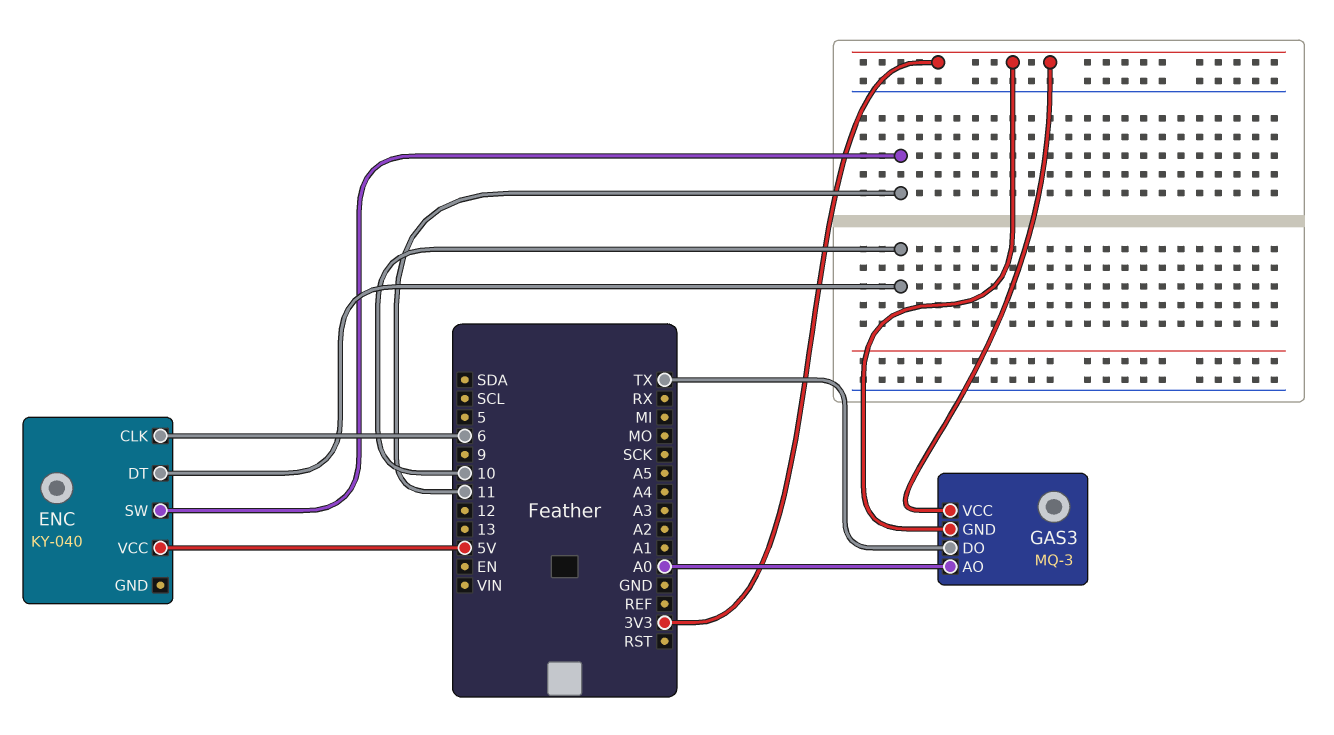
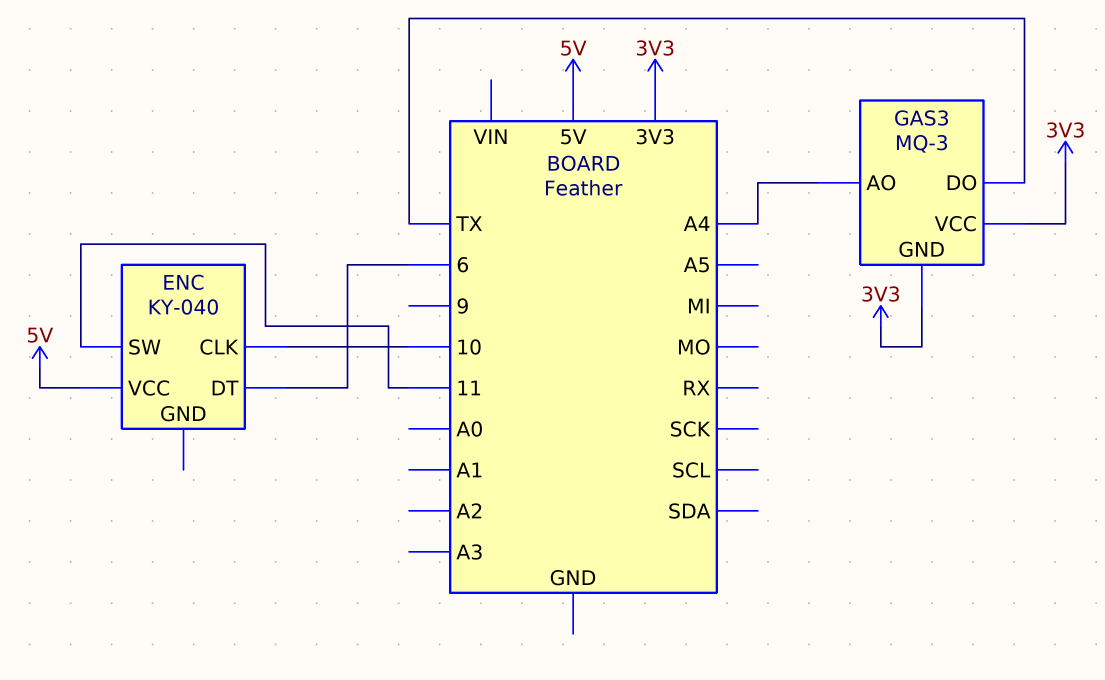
ENC pin CLK: 6 -> 10
ENC pin DT: 10 -> 6
GAS3 pin AO: A0 -> A4

